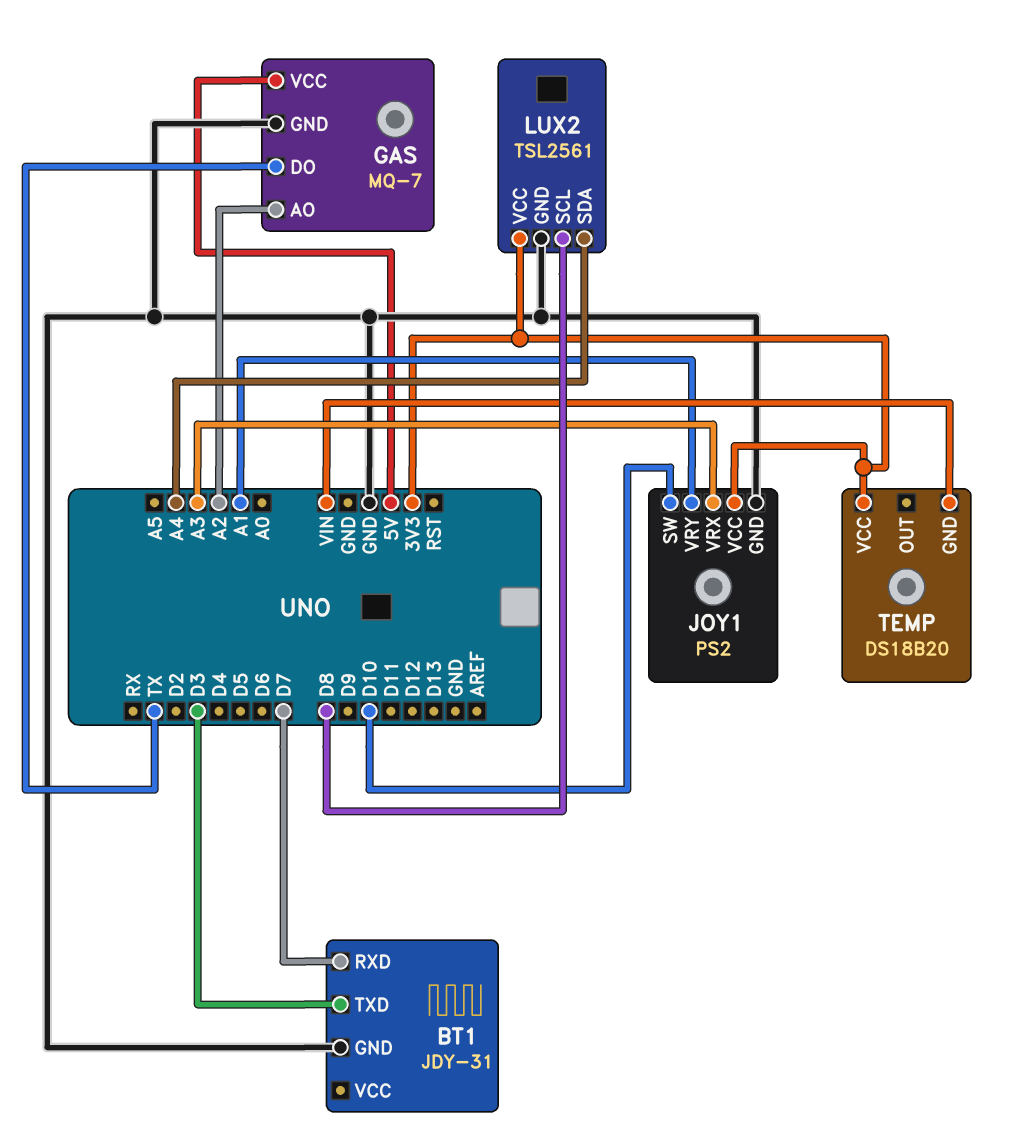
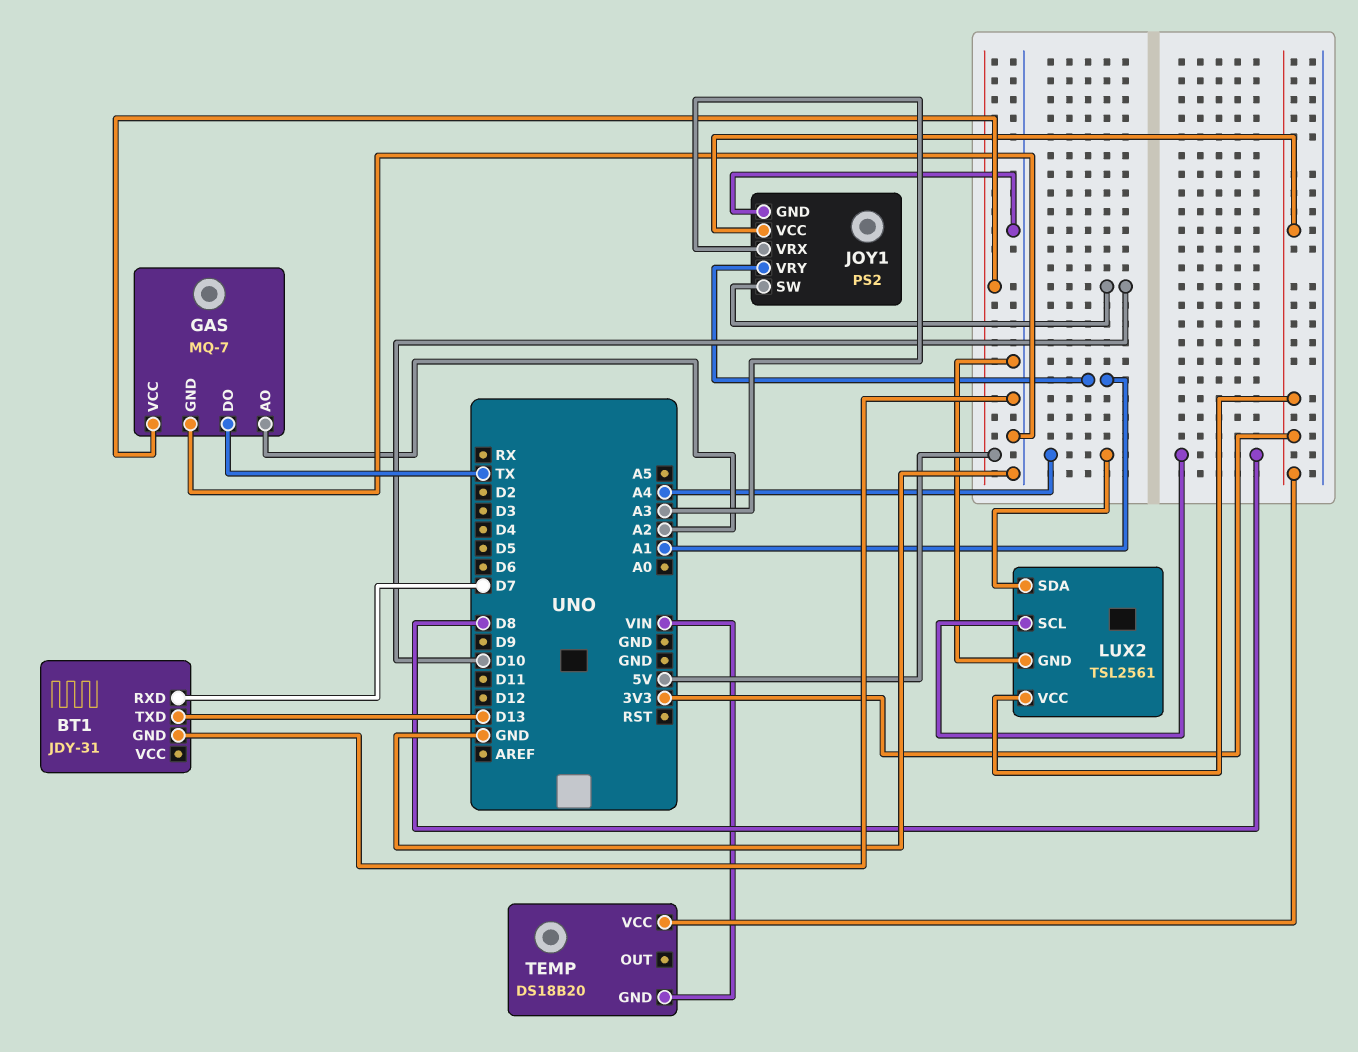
BT1 pin TXD: D3 -> D13

